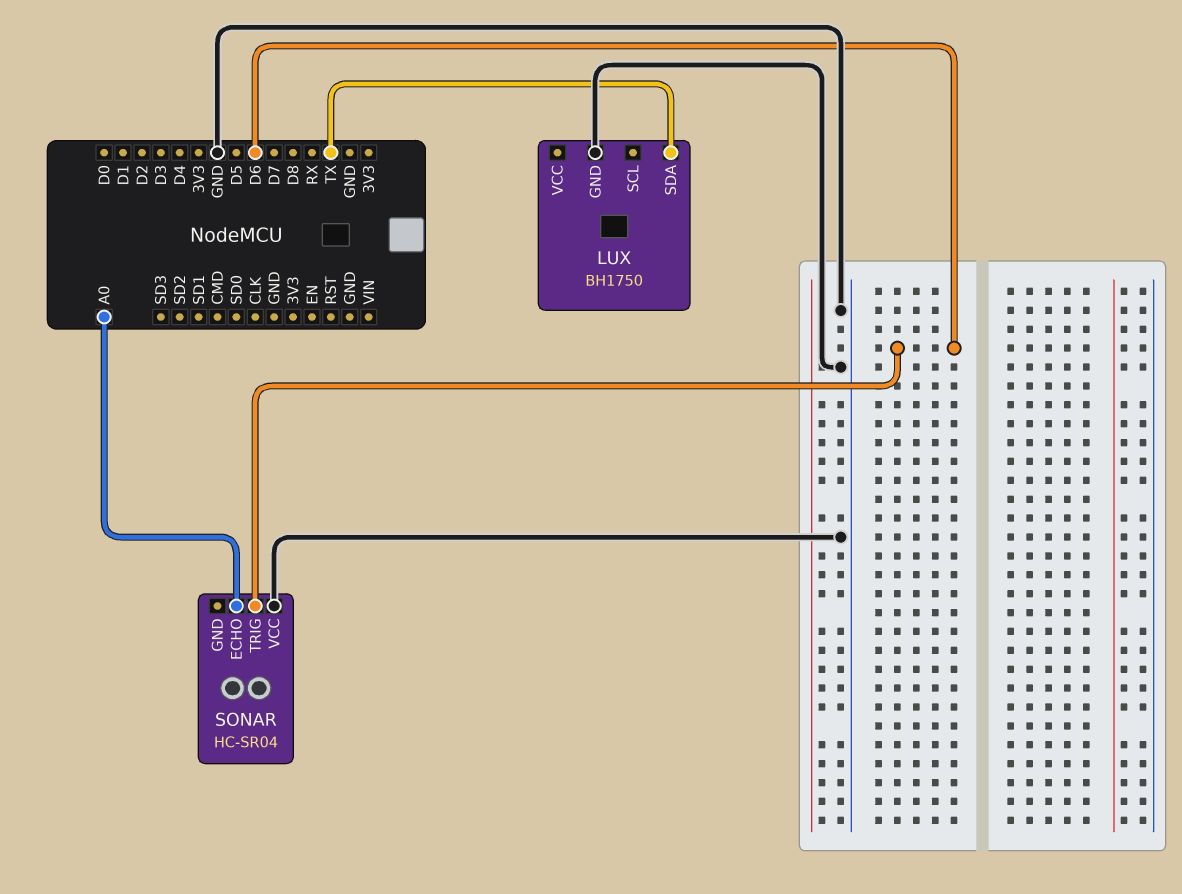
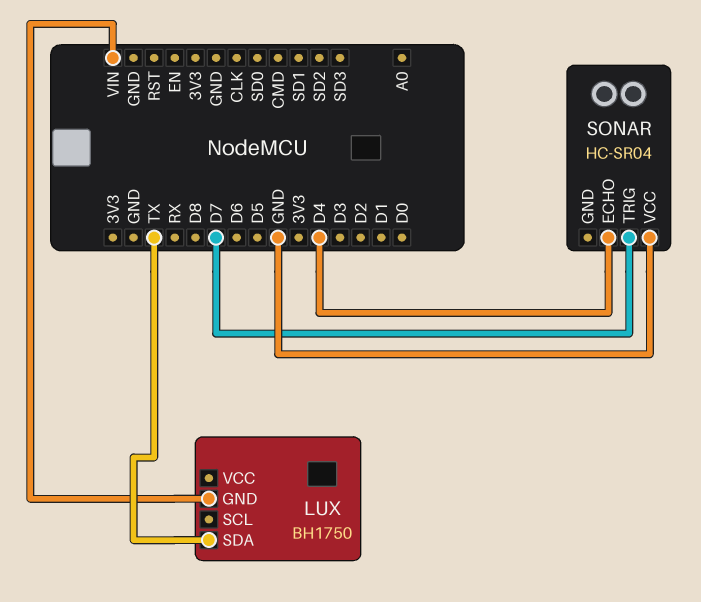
LUX pin GND: GND -> VIN
SONAR pin ECHO: A0 -> D4
SONAR pin TRIG: D6 -> D7

